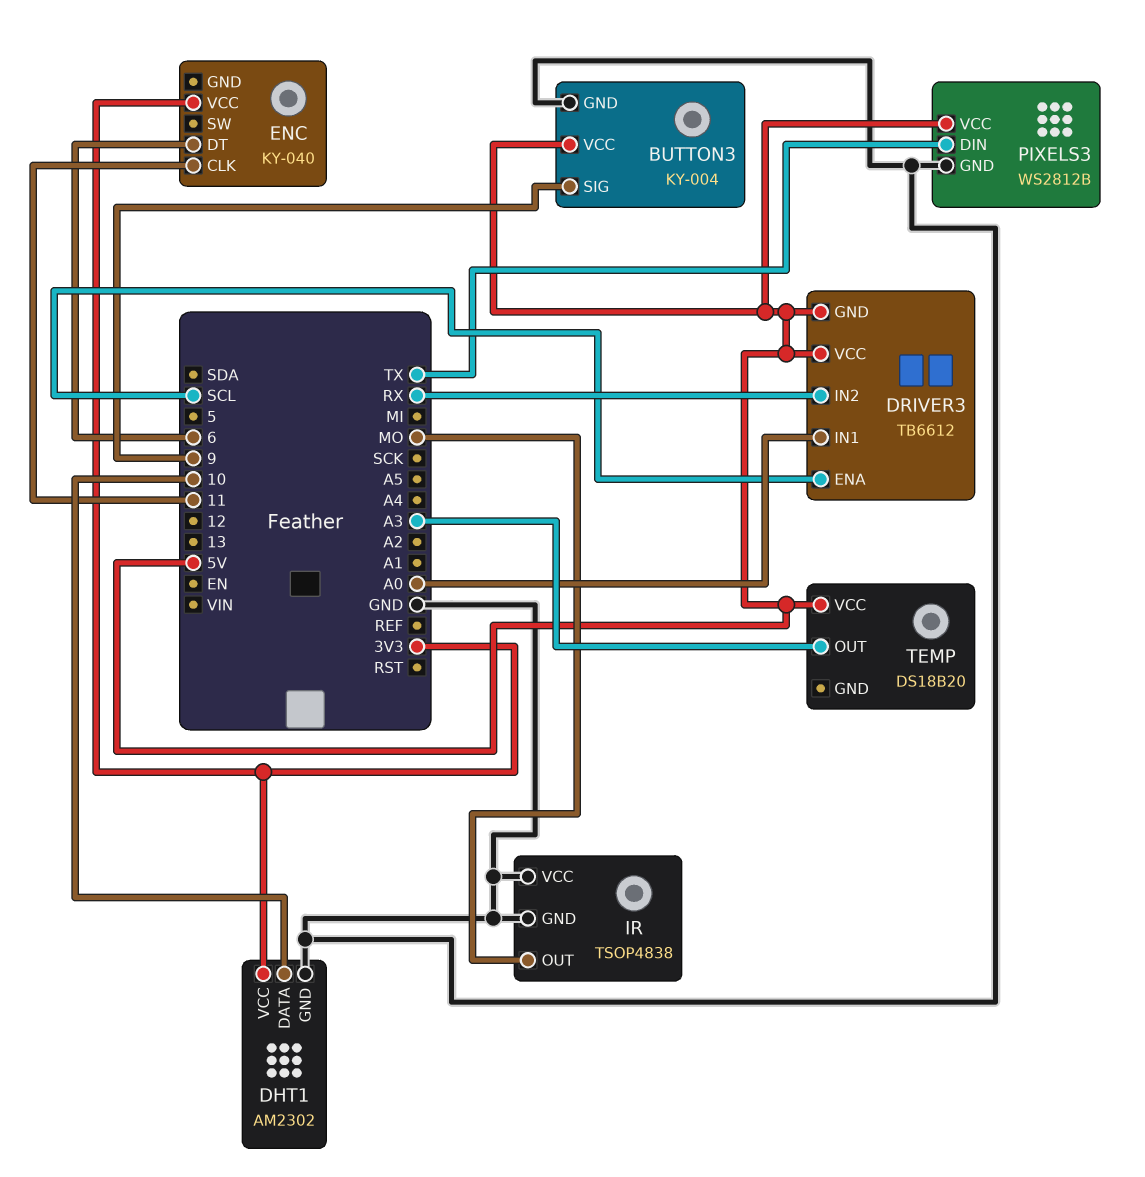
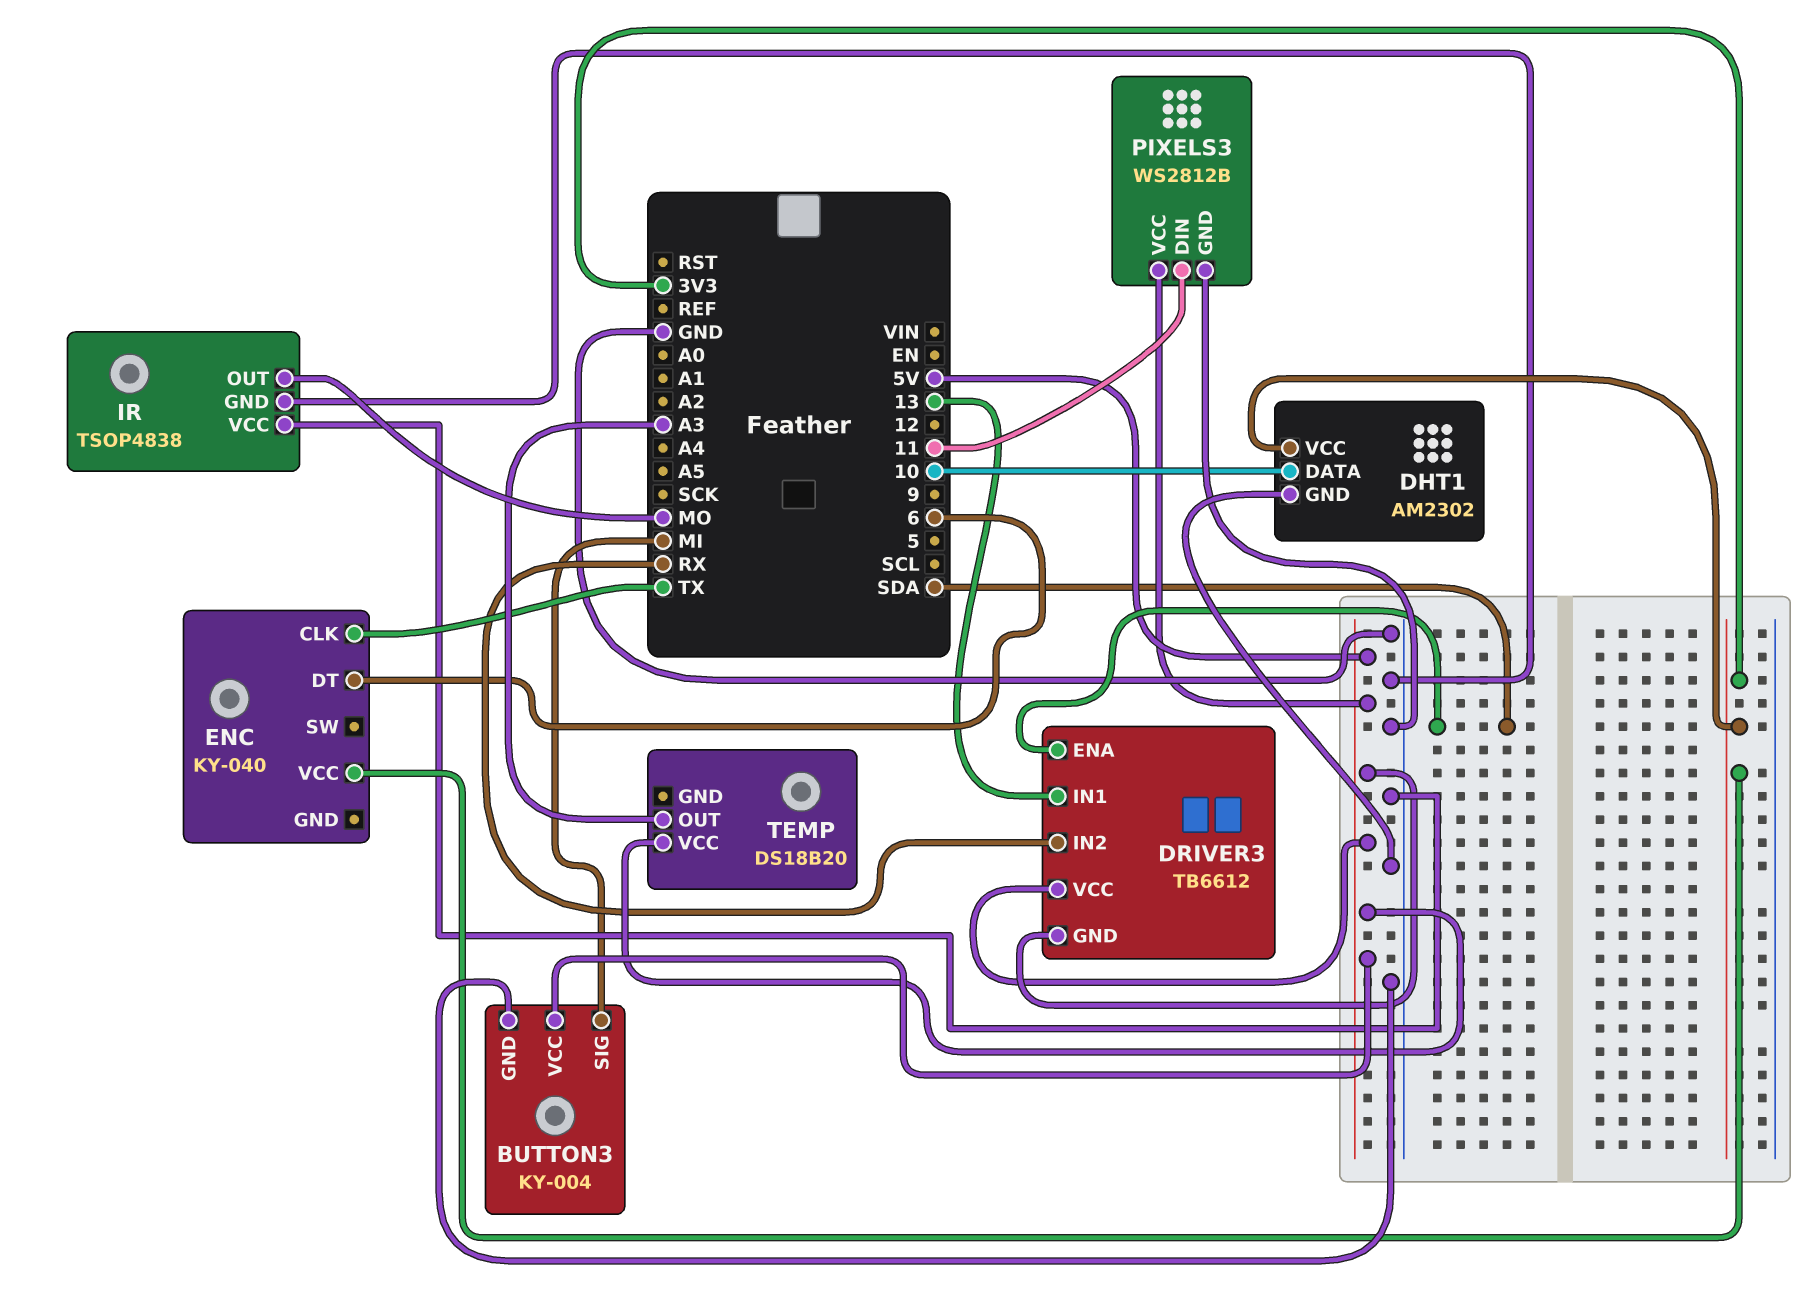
BUTTON3 pin SIG: 9 -> MI
DRIVER3 pin ENA: SCL -> SDA
DRIVER3 pin IN1: A0 -> 13
ENC pin CLK: 11 -> TX
PIXELS3 pin DIN: TX -> 11

